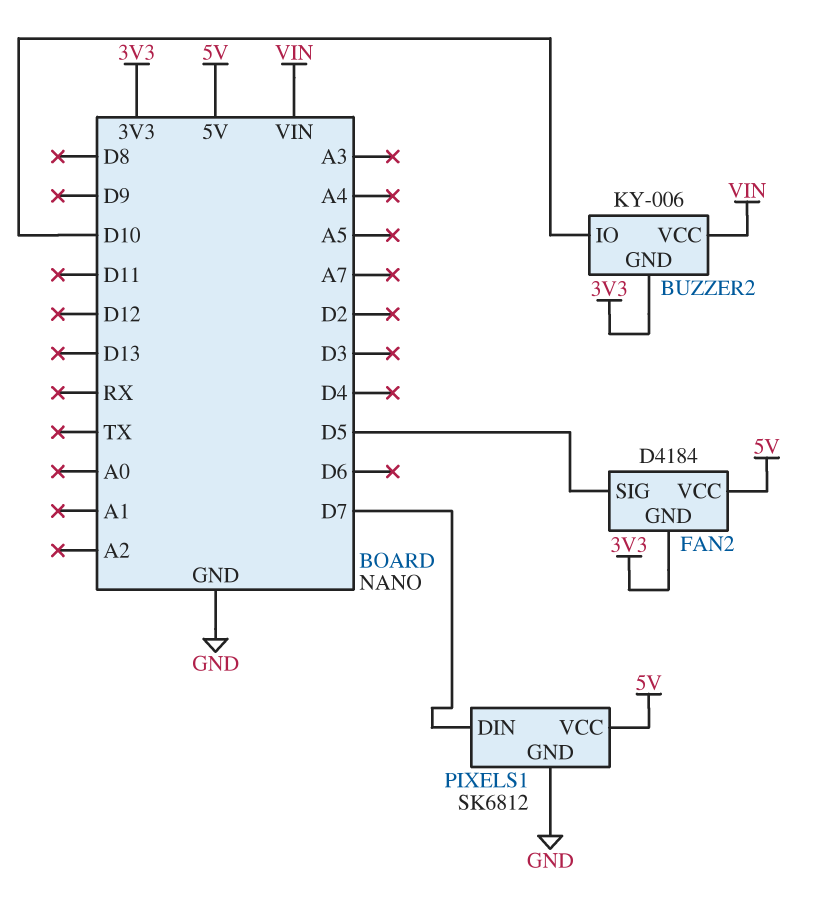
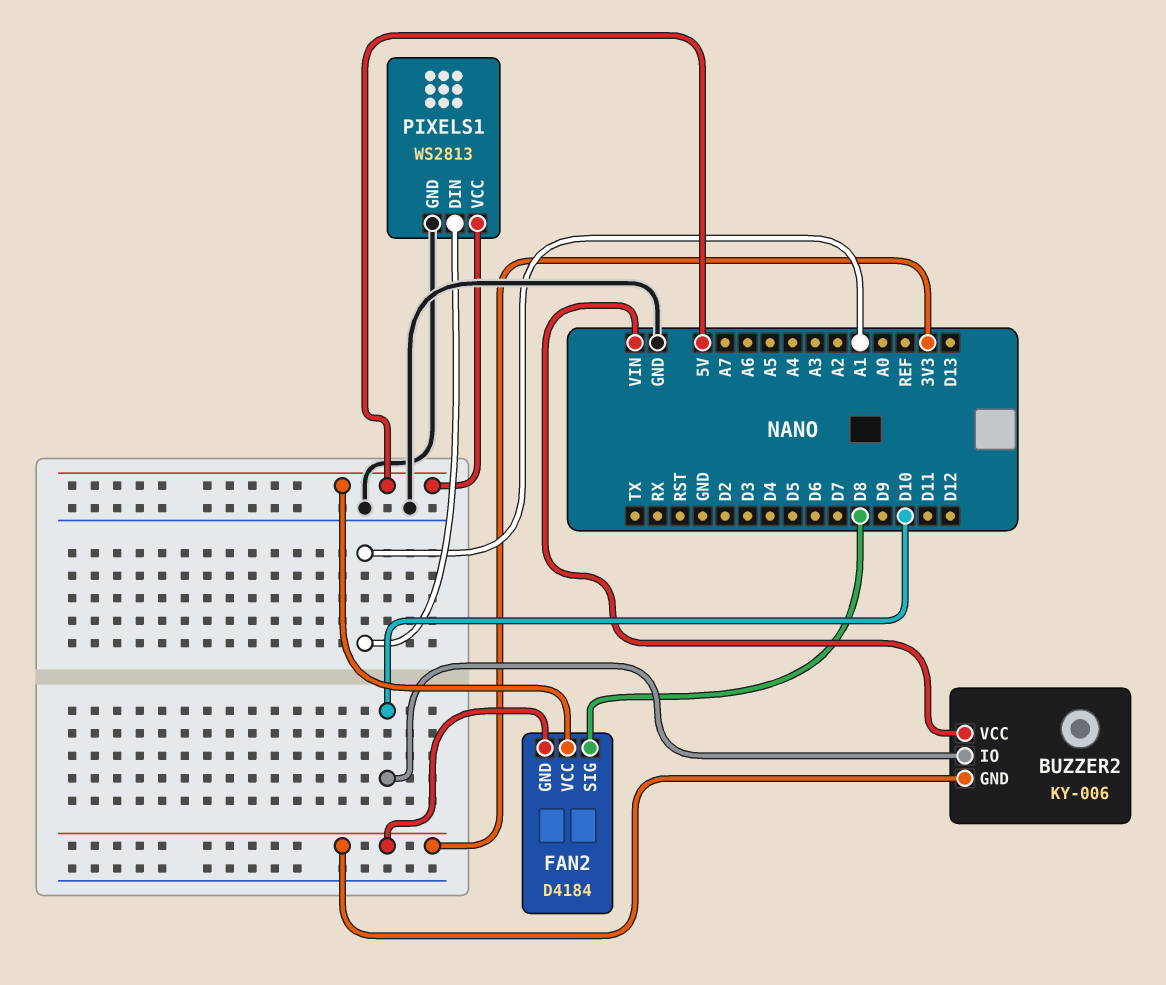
FAN2 pin SIG: D5 -> D8
PIXELS1: SK6812 -> WS2813
PIXELS1 pin DIN: D7 -> A1

